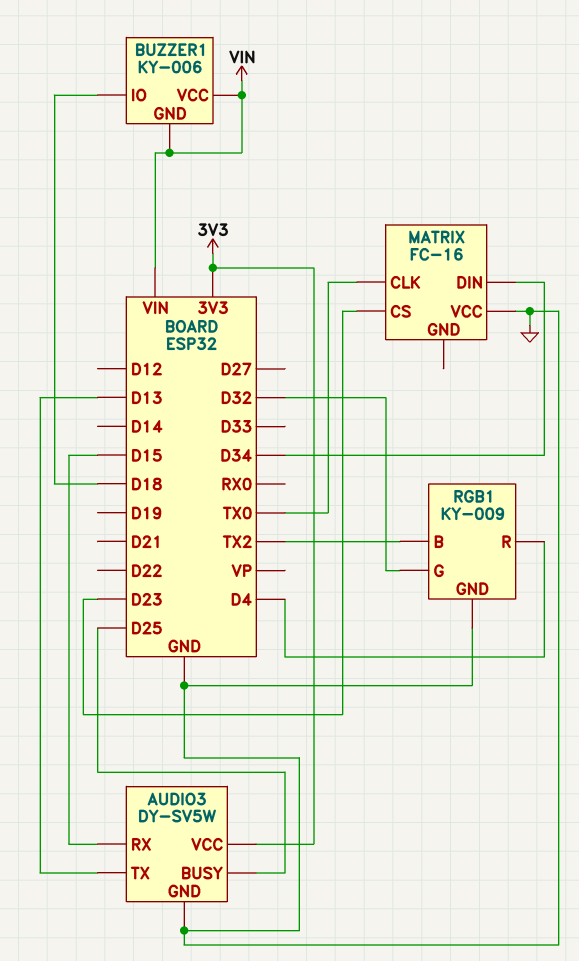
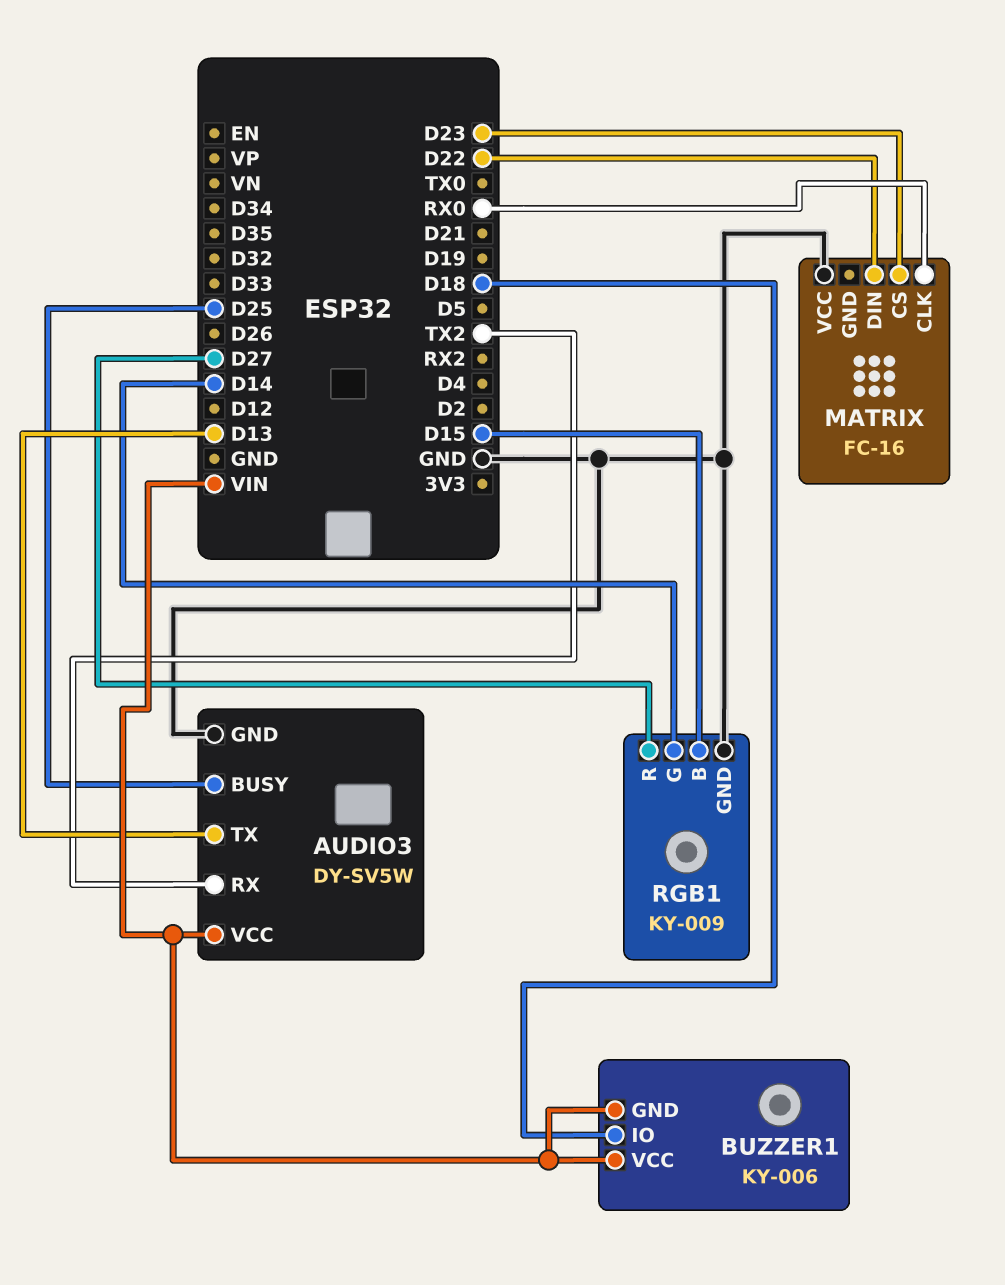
AUDIO3 pin RX: D15 -> TX2
AUDIO3 pin VCC: 3V3 -> VIN
MATRIX pin CLK: TX0 -> RX0
MATRIX pin DIN: D34 -> D22
RGB1 pin B: TX2 -> D15
RGB1 pin G: D32 -> D14
RGB1 pin R: D4 -> D27

